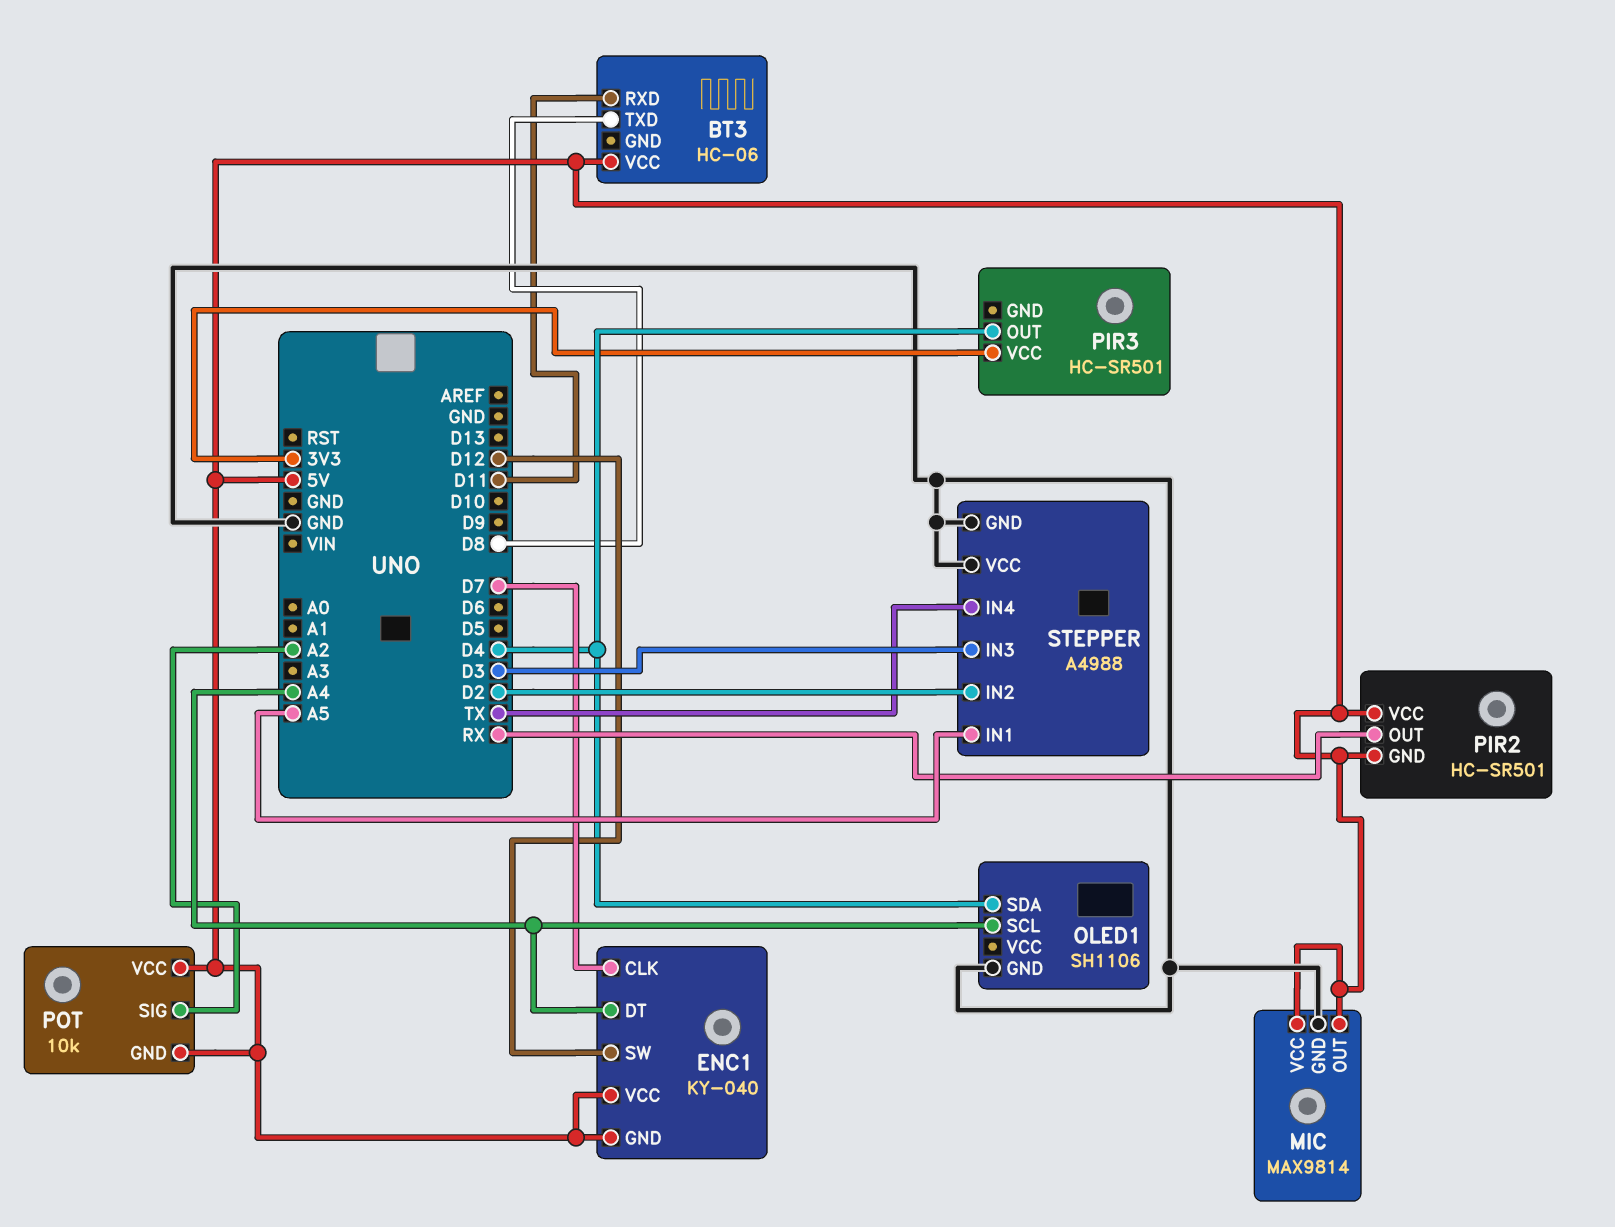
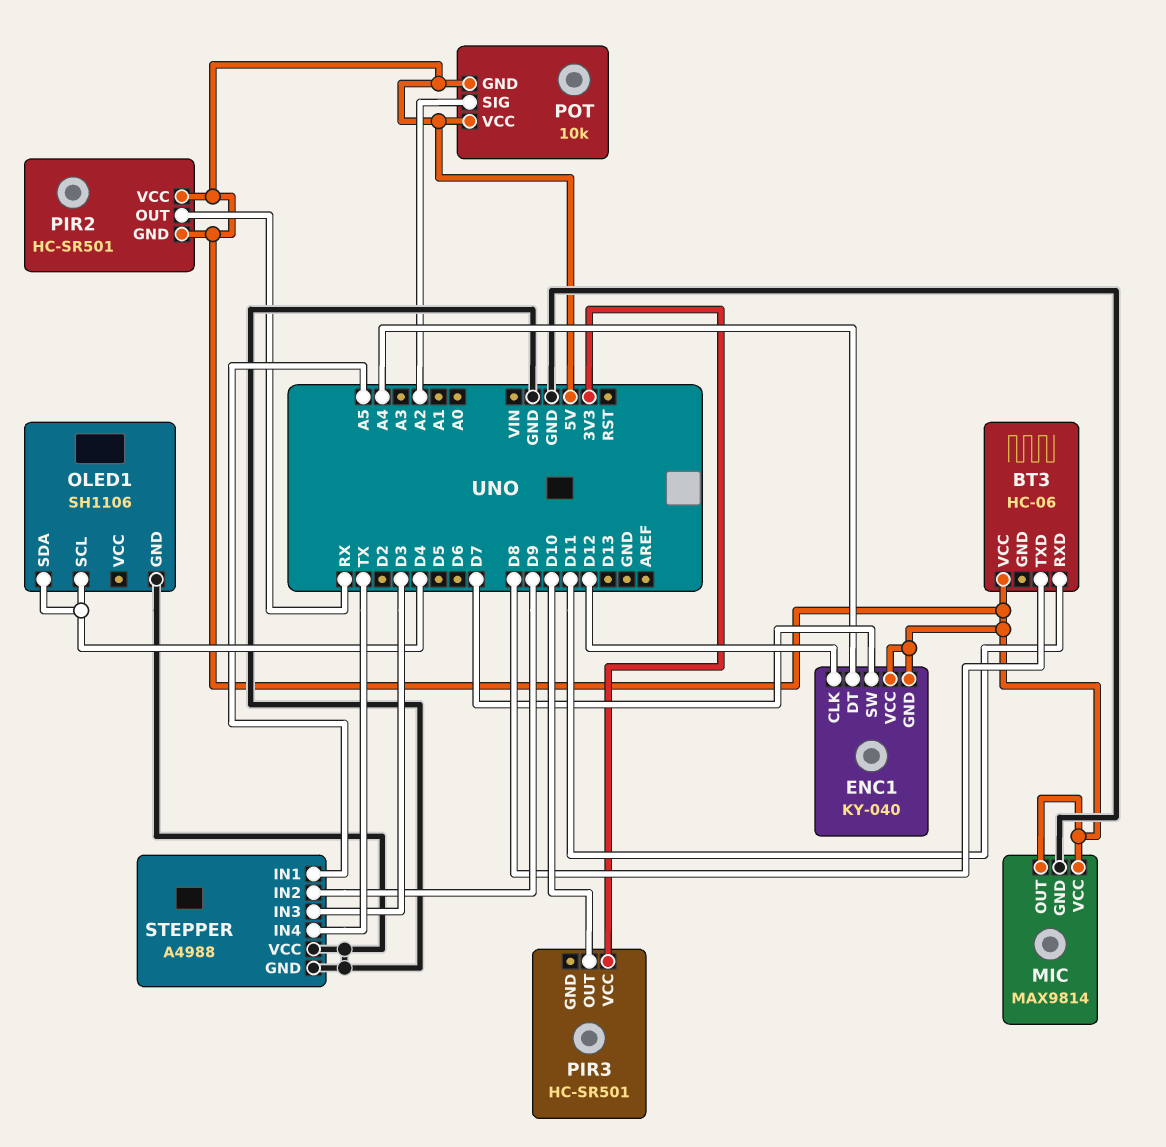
ENC1 pin CLK: D7 -> D12
ENC1 pin SW: D12 -> D7
OLED1 pin SCL: A4 -> D4
PIR3 pin OUT: D4 -> D10
STEPPER pin IN2: D2 -> D9

